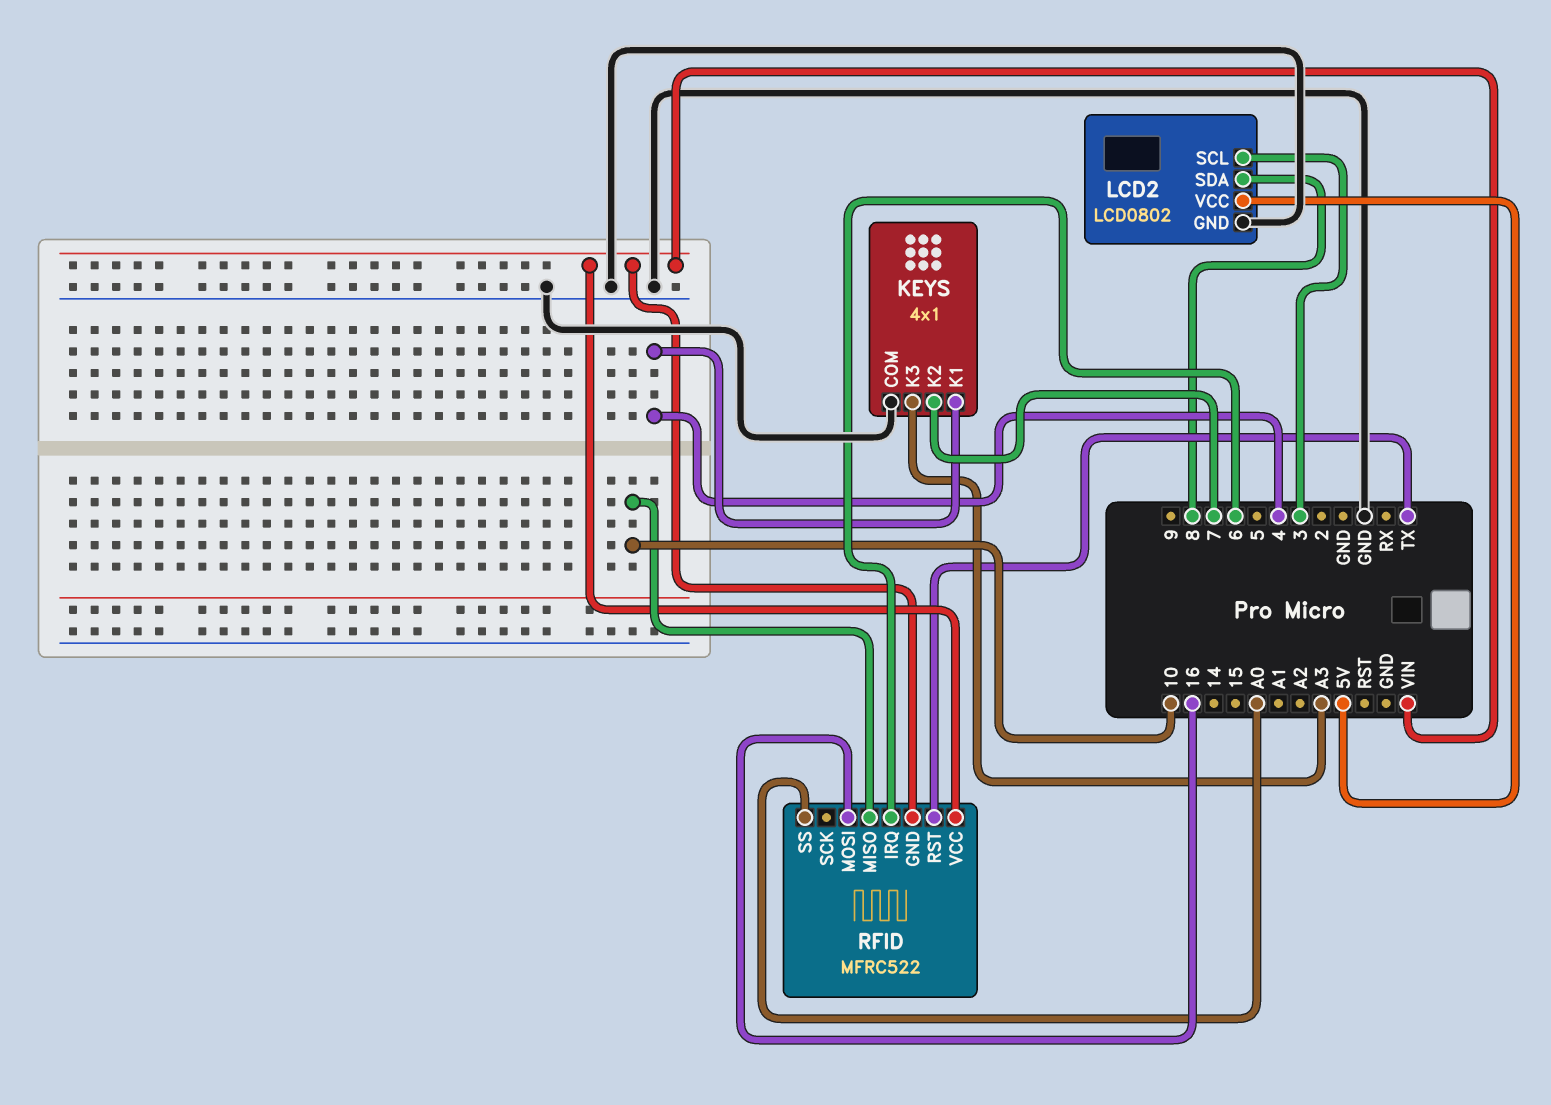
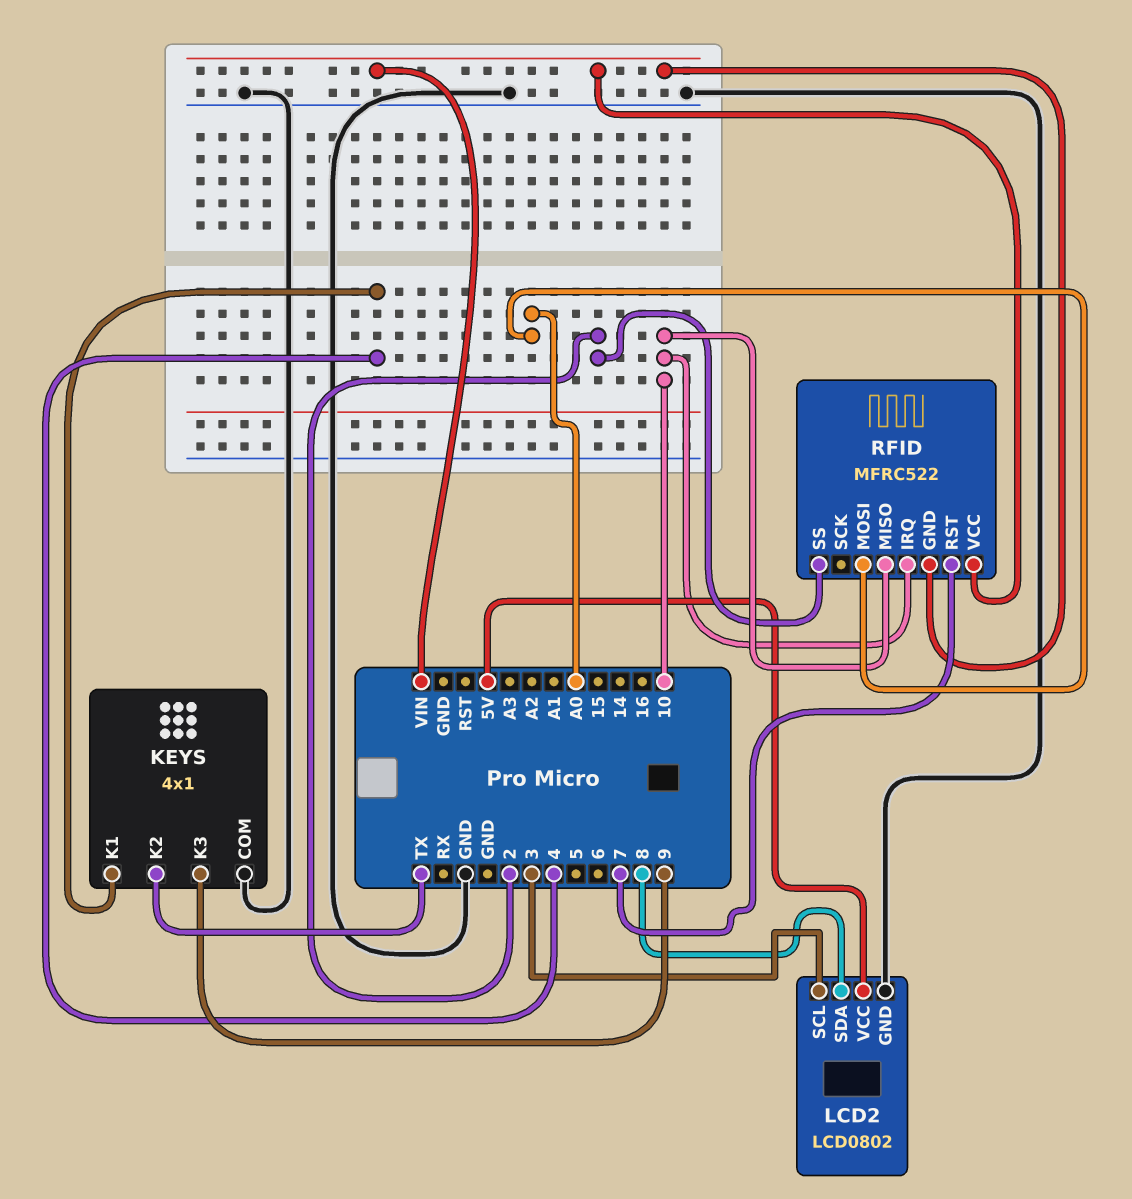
KEYS pin K2: 7 -> TX
KEYS pin K3: A3 -> 9
RFID pin IRQ: 6 -> 10
RFID pin MOSI: 16 -> A0
RFID pin RST: TX -> 7
RFID pin SS: A0 -> 2

